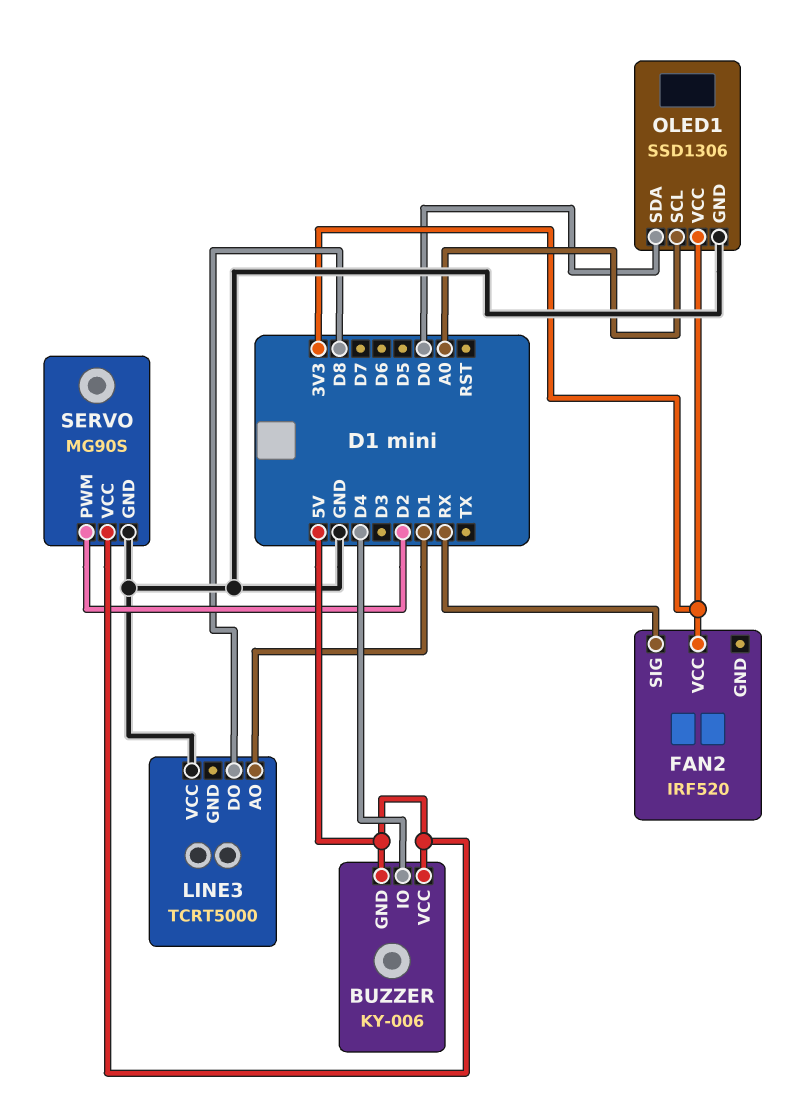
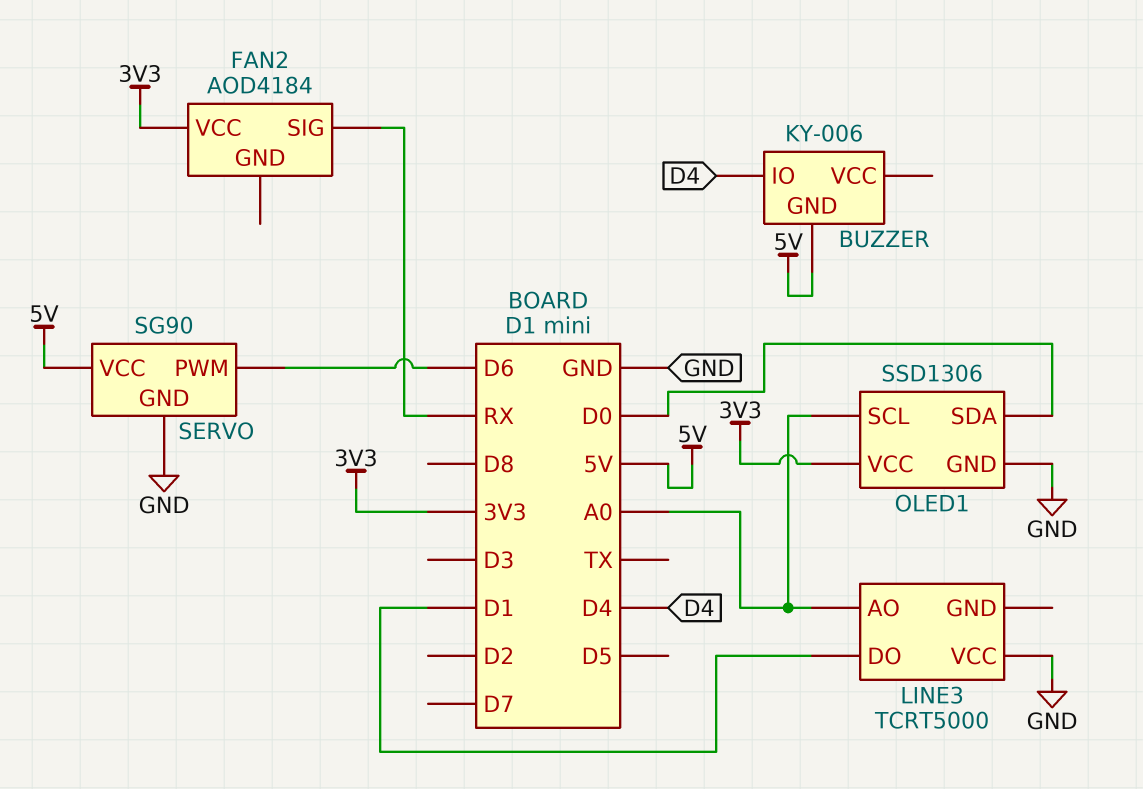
BUZZER pin VCC: 5V -> none
FAN2: IRF520 -> AOD4184
LINE3 pin AO: D1 -> A0
LINE3 pin DO: D8 -> D1
SERVO: MG90S -> SG90
SERVO pin PWM: D2 -> D6

